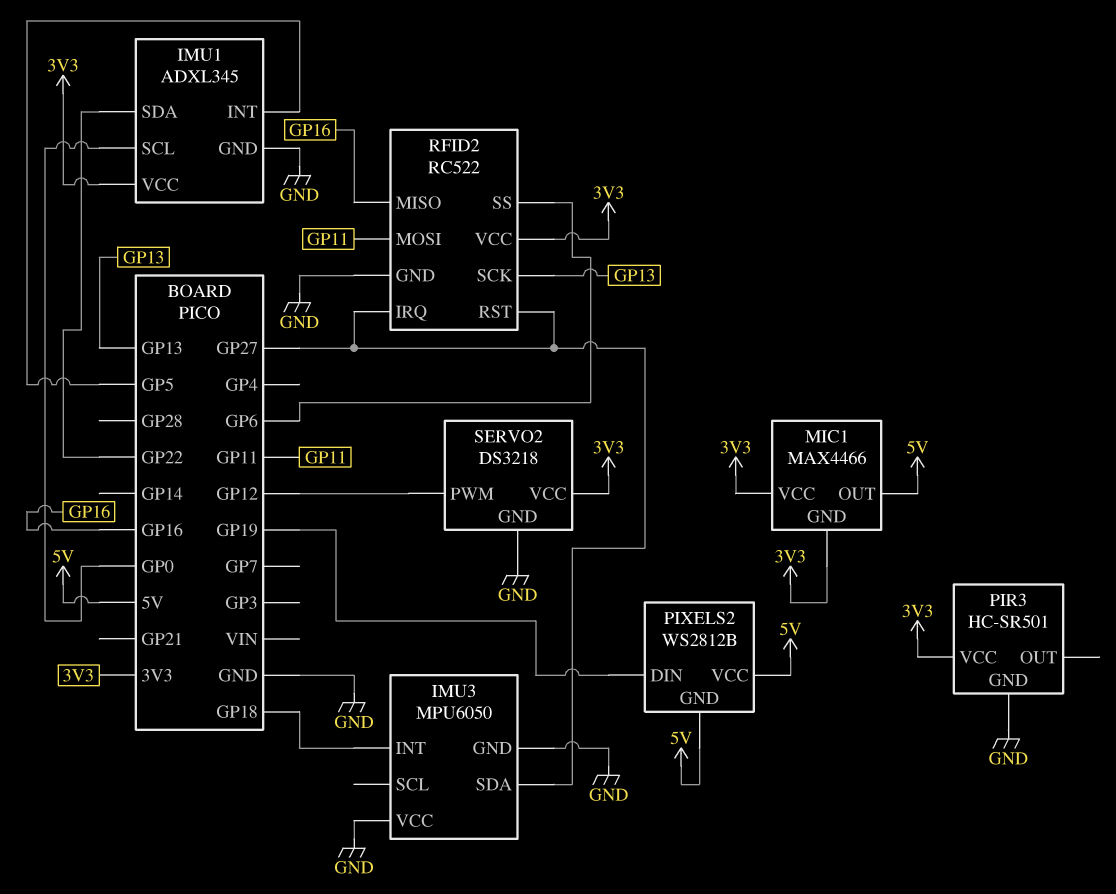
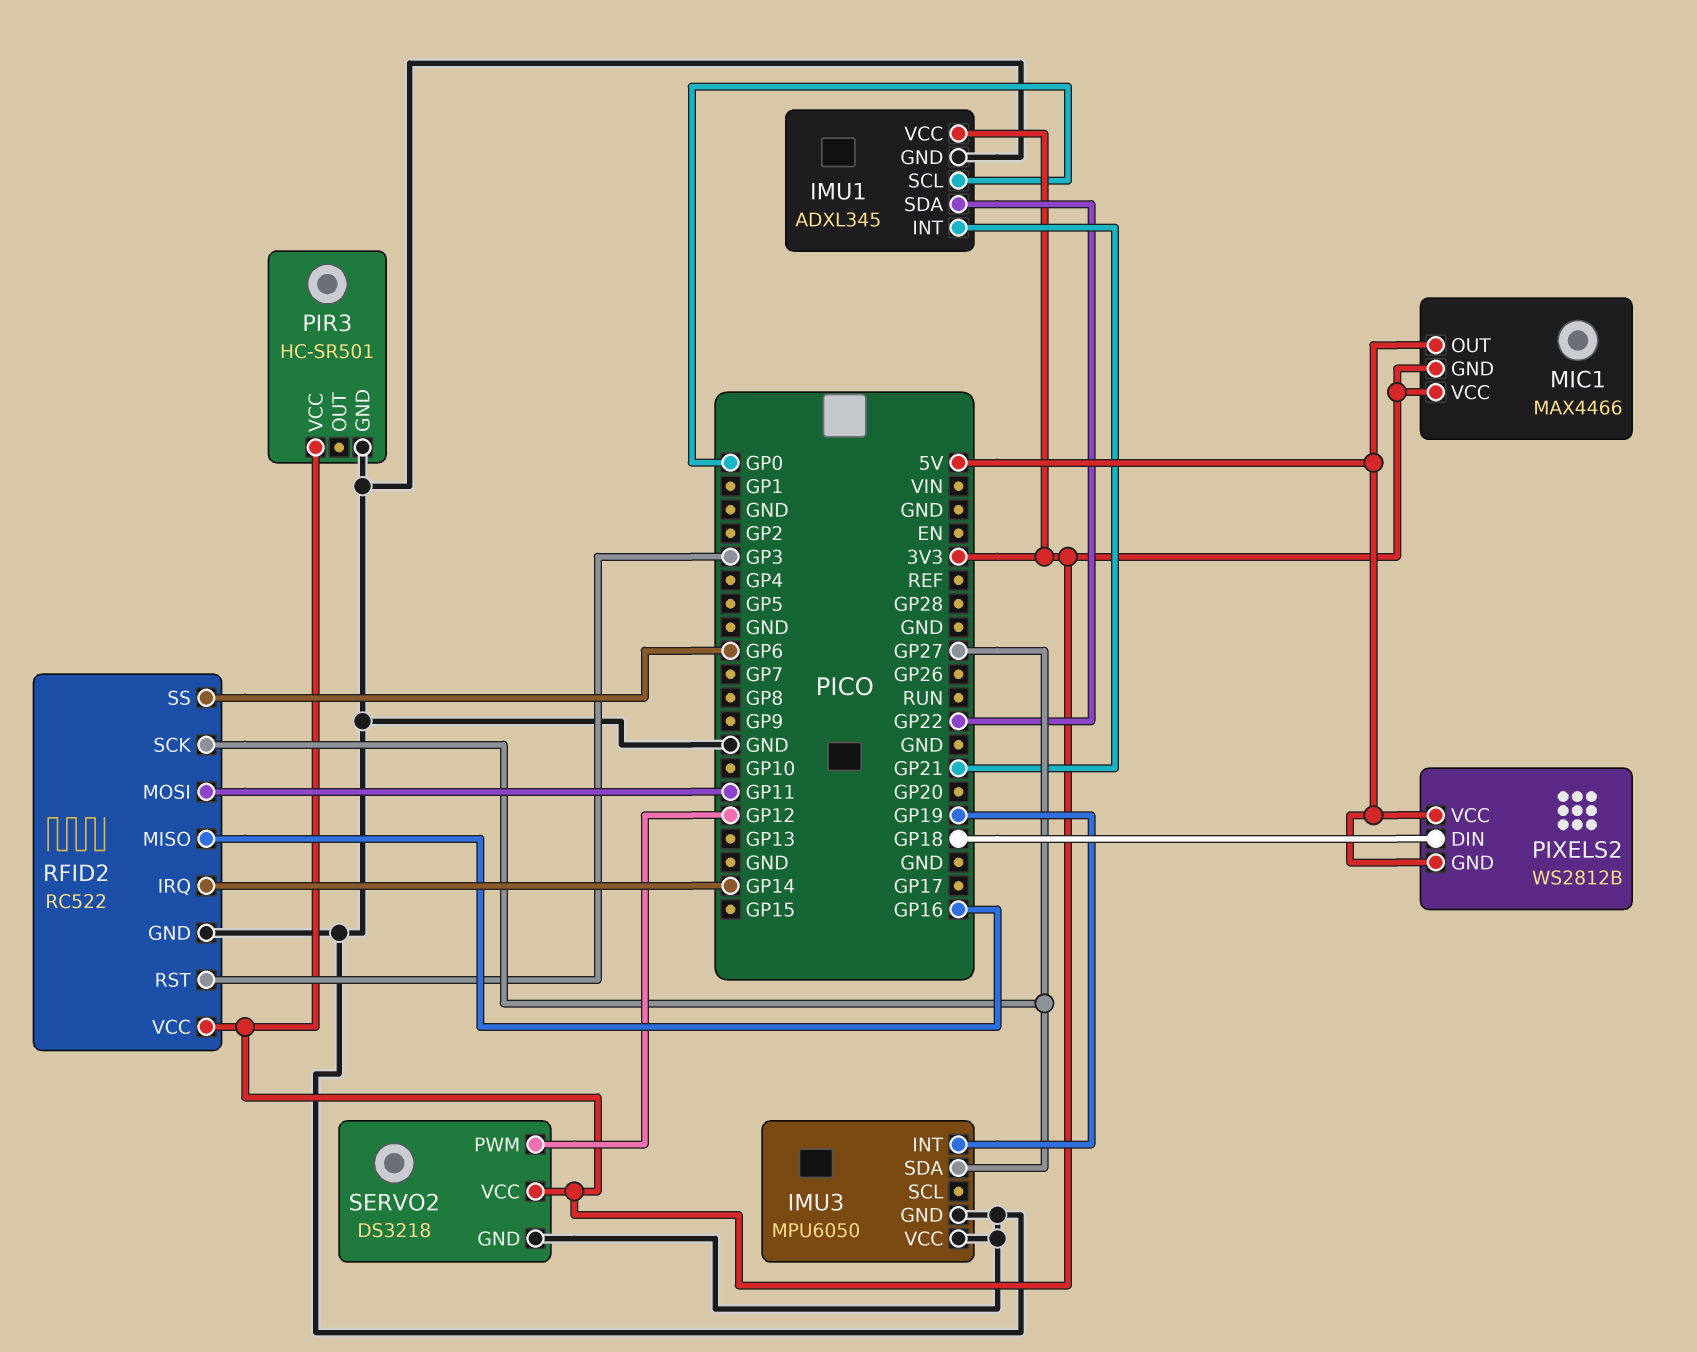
IMU1 pin INT: GP5 -> GP21
IMU3 pin INT: GP18 -> GP19
PIXELS2 pin DIN: GP19 -> GP18
RFID2 pin IRQ: GP27 -> GP14
RFID2 pin RST: GP27 -> GP3
RFID2 pin SCK: GP13 -> GP27

